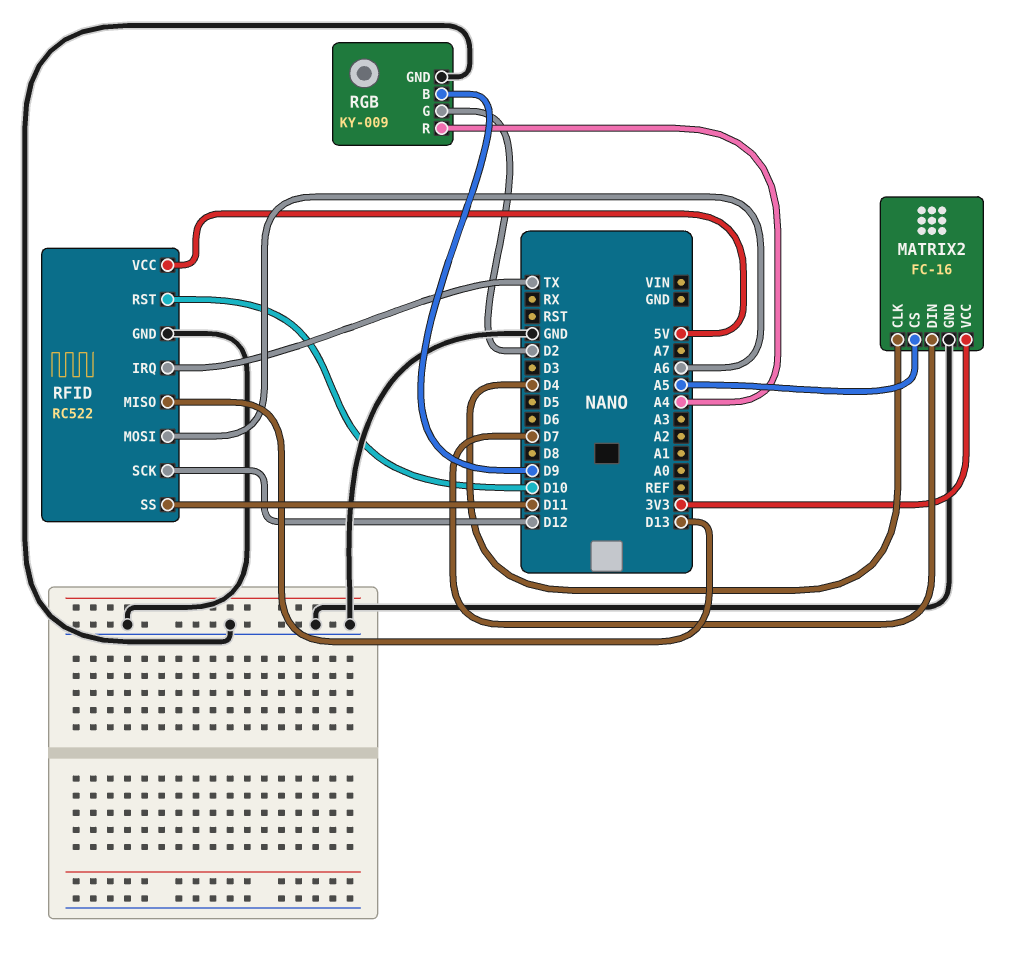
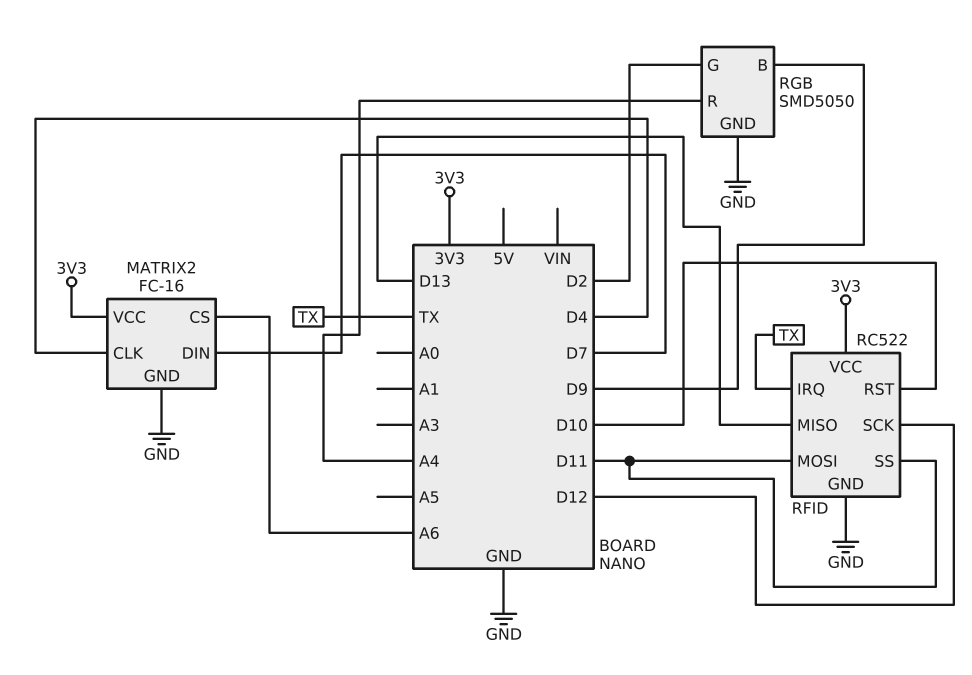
MATRIX2 pin CS: A5 -> A6
RFID pin MOSI: A6 -> D11
RFID pin VCC: 5V -> 3V3
RGB: KY-009 -> SMD5050

